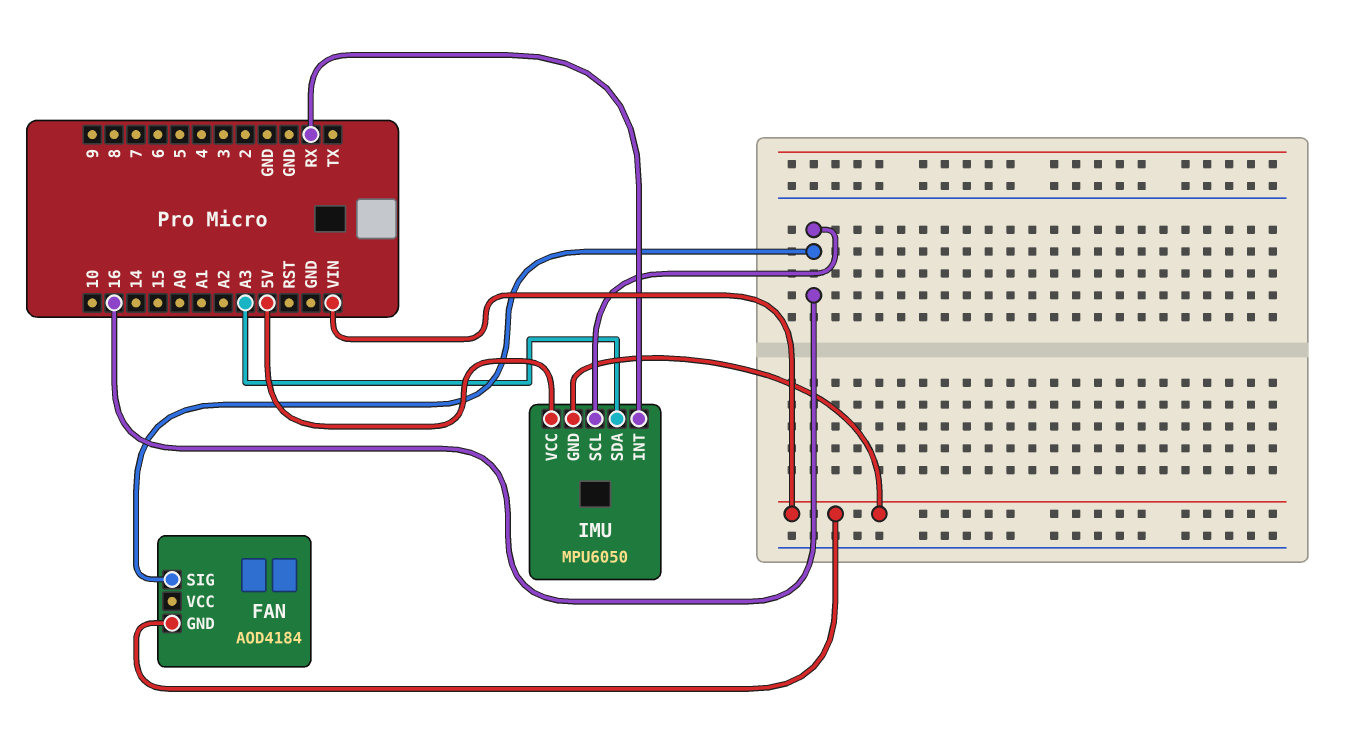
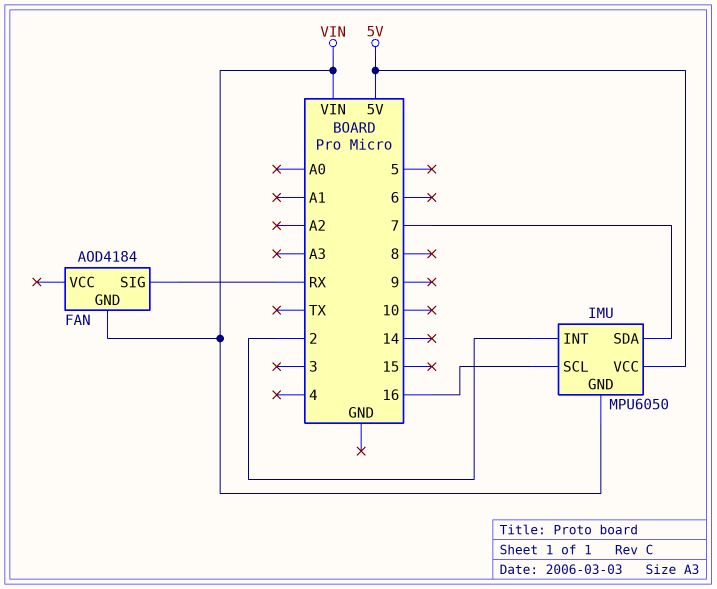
FAN pin SIG: 16 -> RX
IMU pin INT: RX -> 2
IMU pin SDA: A3 -> 7

